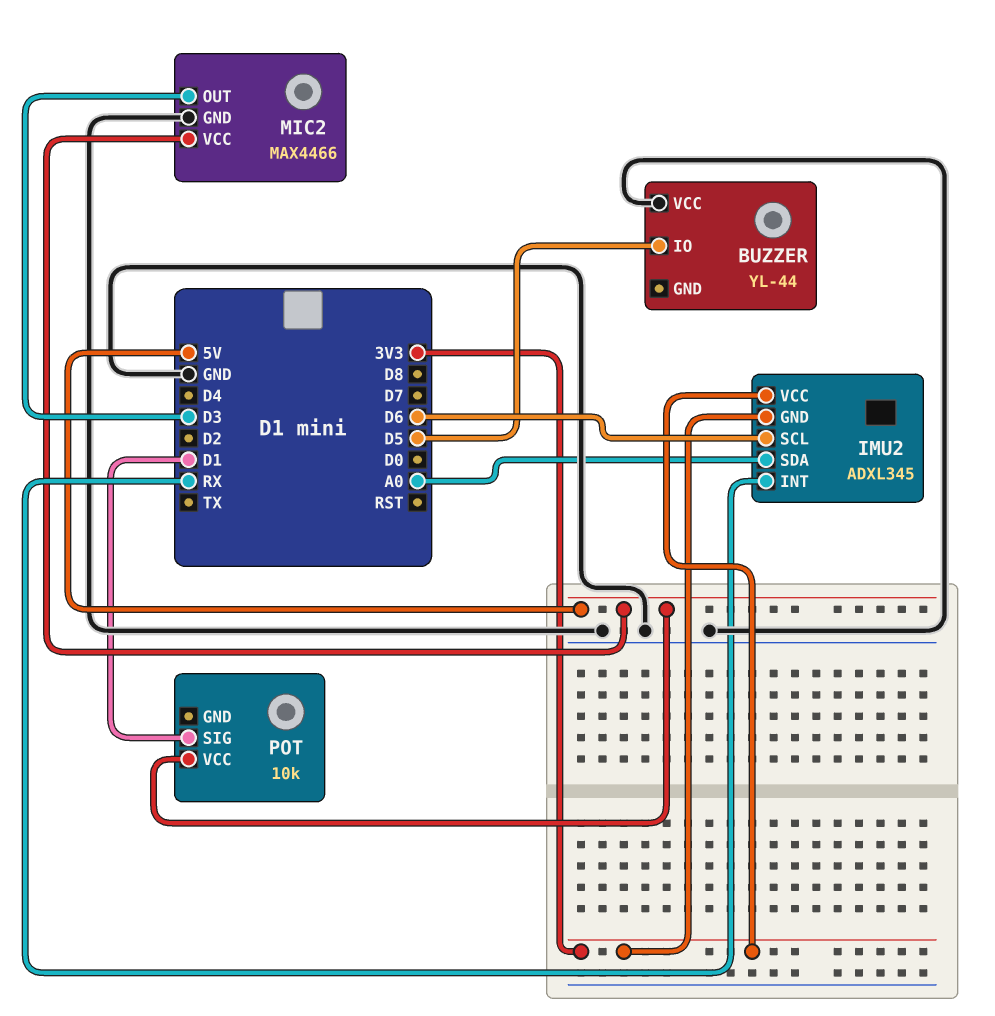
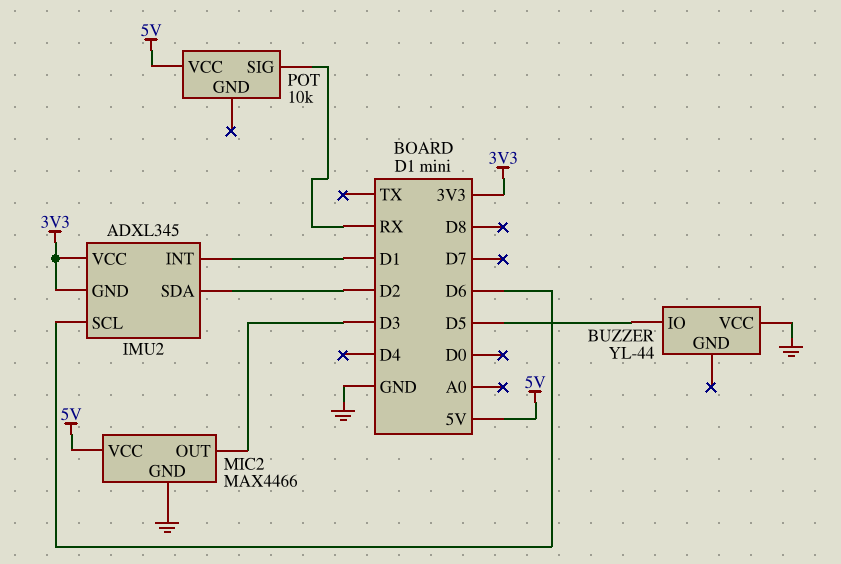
IMU2 pin INT: RX -> D1
IMU2 pin SDA: A0 -> D2
POT pin SIG: D1 -> RX

